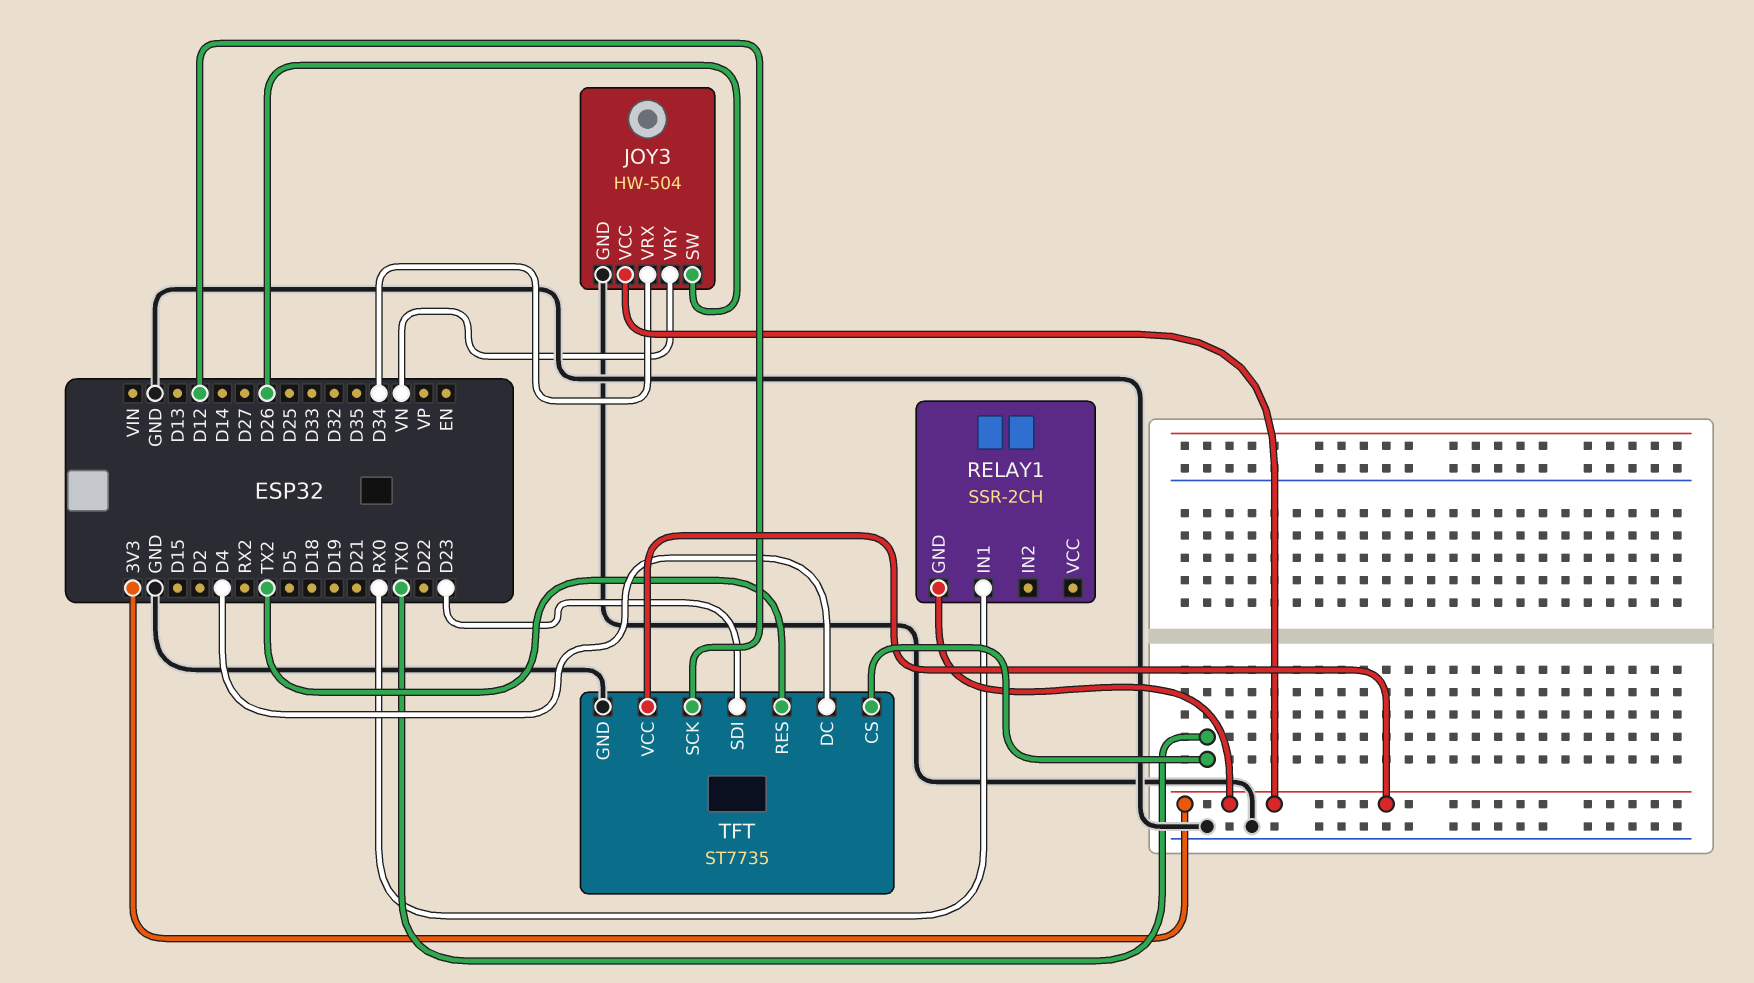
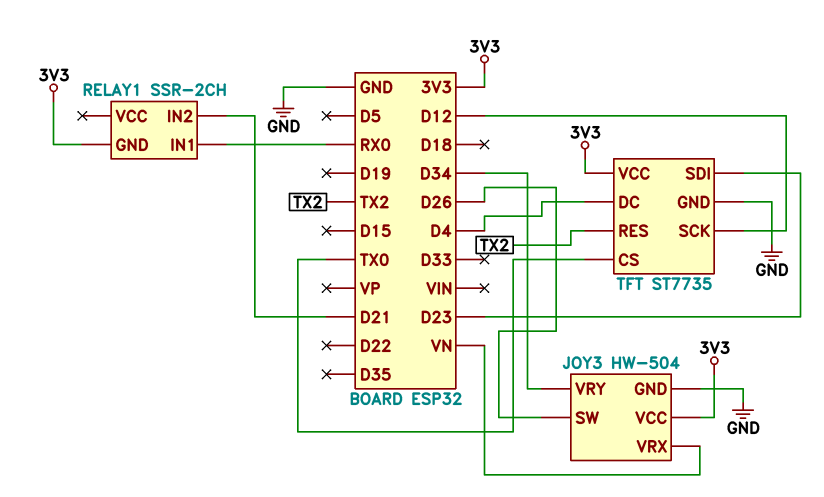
JOY3 pin VRX: D34 -> VN
JOY3 pin VRY: VN -> D34
RELAY1 pin IN2: none -> D21

